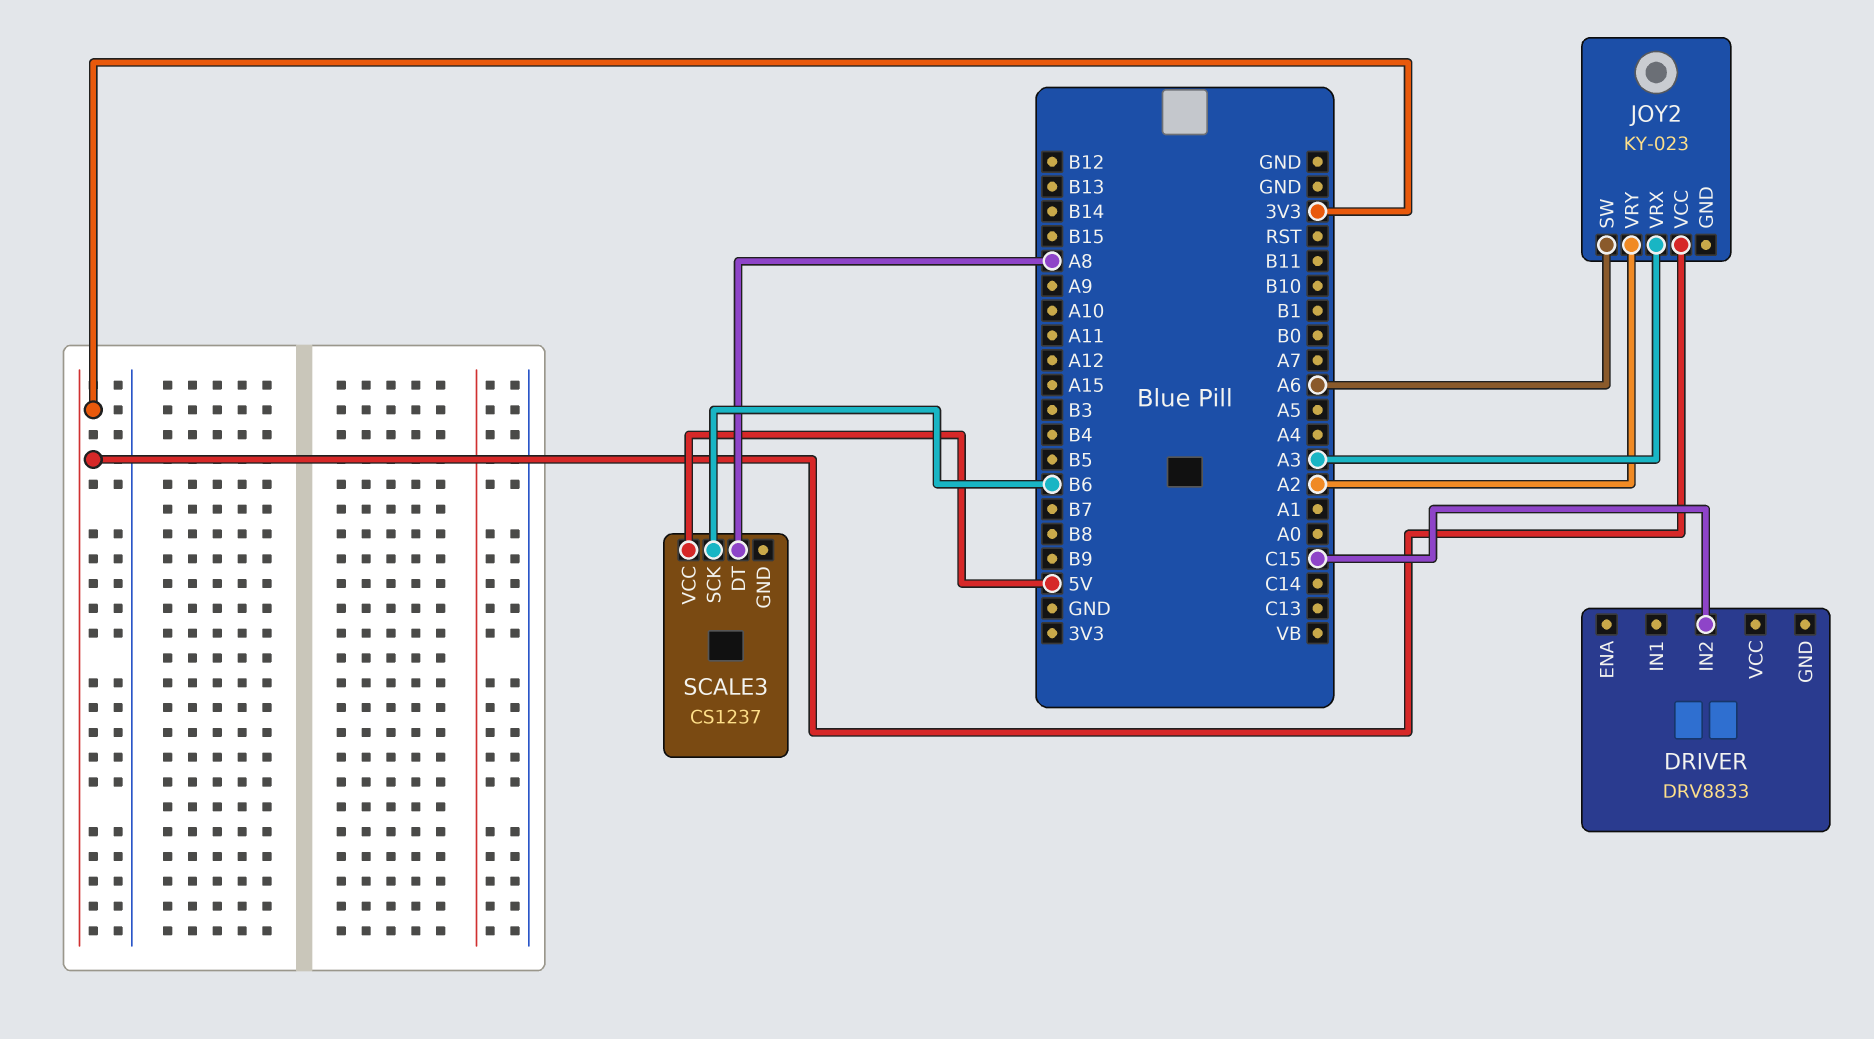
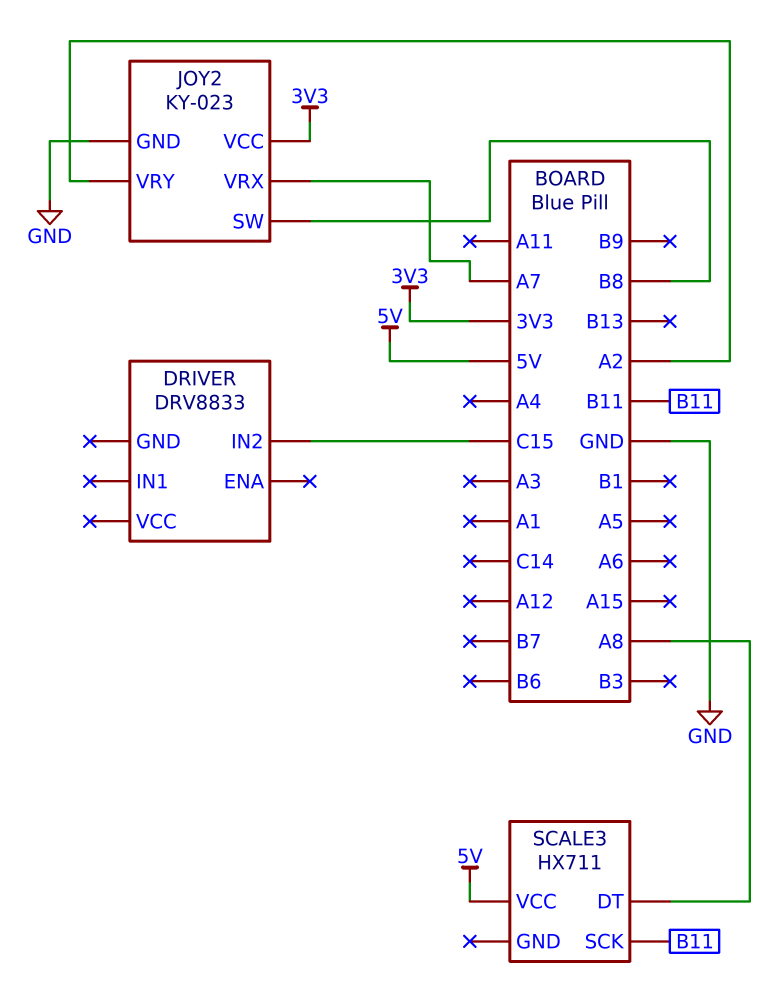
JOY2 pin GND: none -> GND
JOY2 pin SW: A6 -> B8
JOY2 pin VRX: A3 -> A7
SCALE3: CS1237 -> HX711
SCALE3 pin SCK: B6 -> B11

